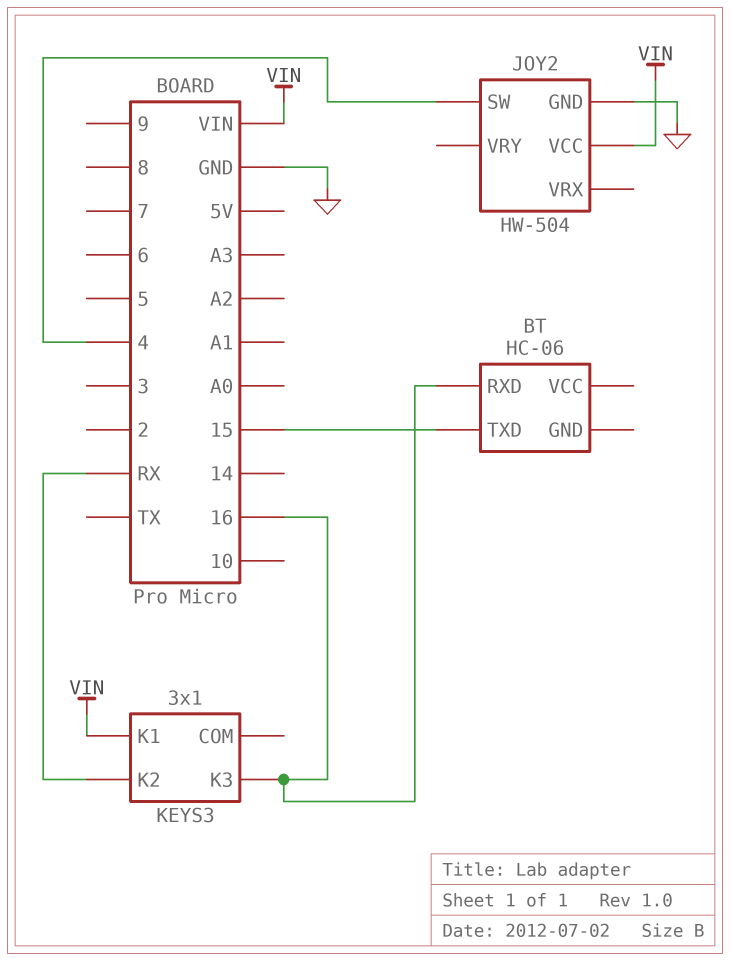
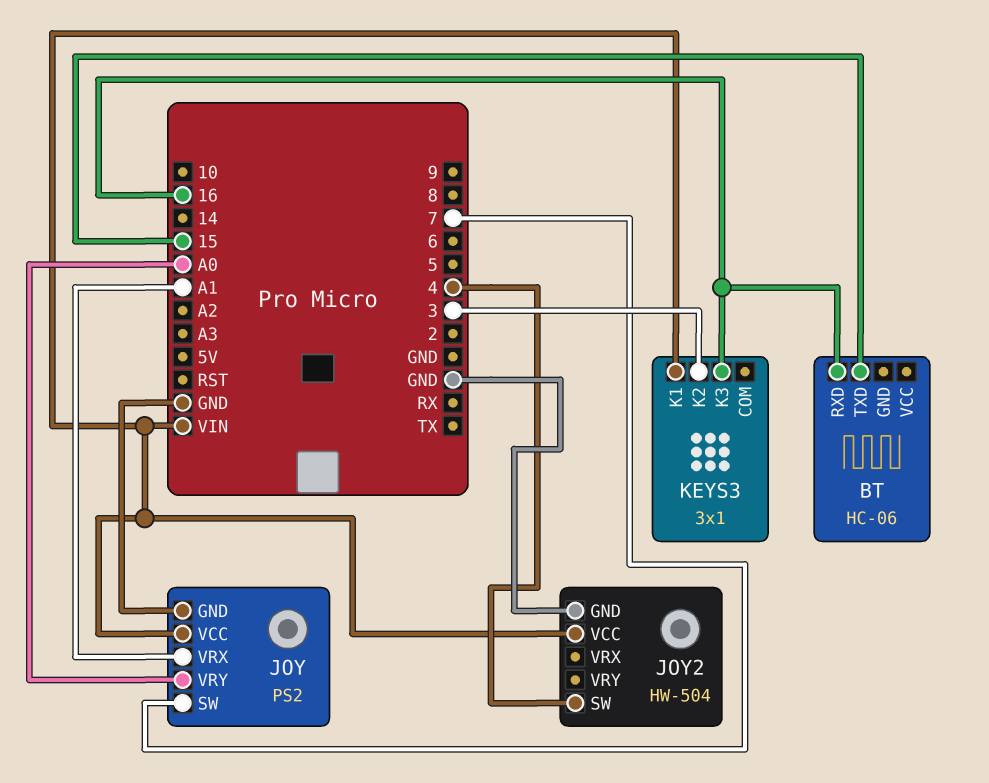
JOY: none -> PS2
JOY pin GND: none -> GND
JOY pin SW: none -> 7
JOY pin VCC: none -> VIN
JOY pin VRX: none -> A1
JOY pin VRY: none -> A0
KEYS3 pin K2: RX -> 3

